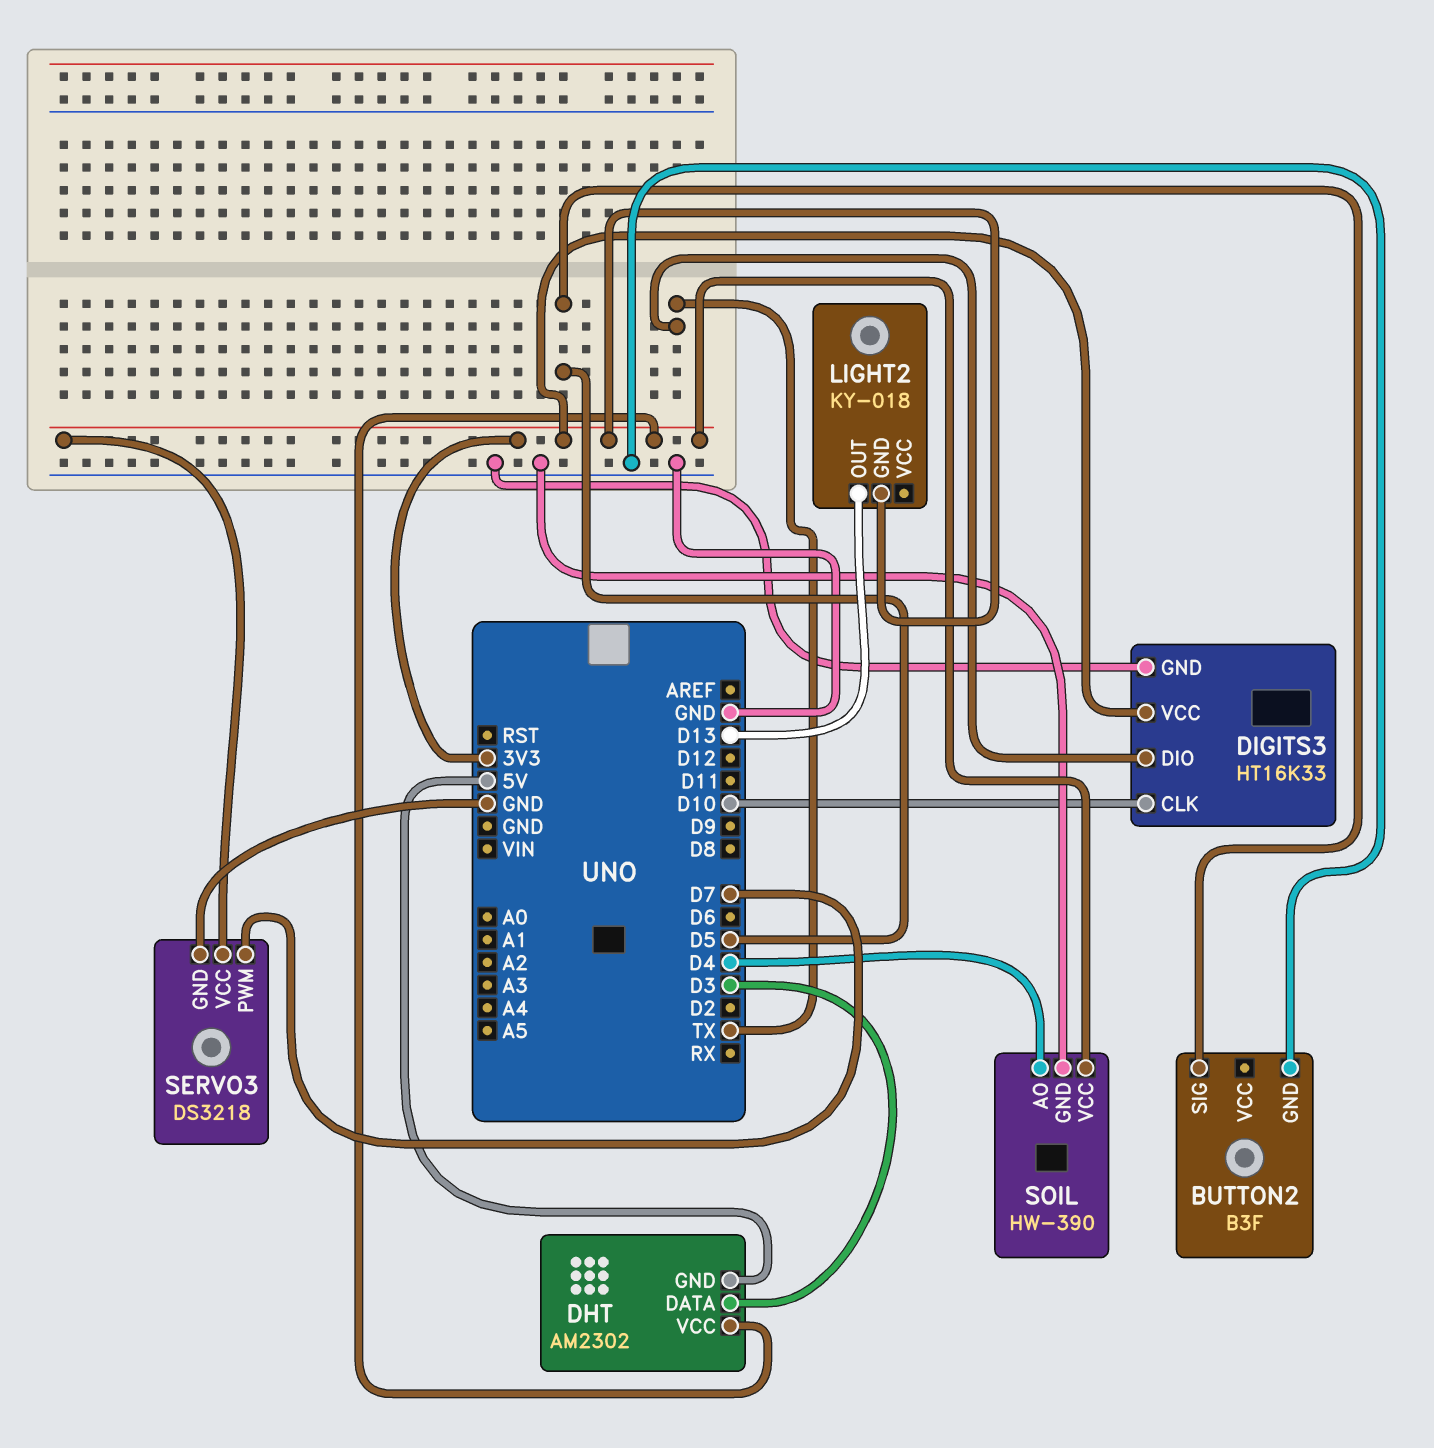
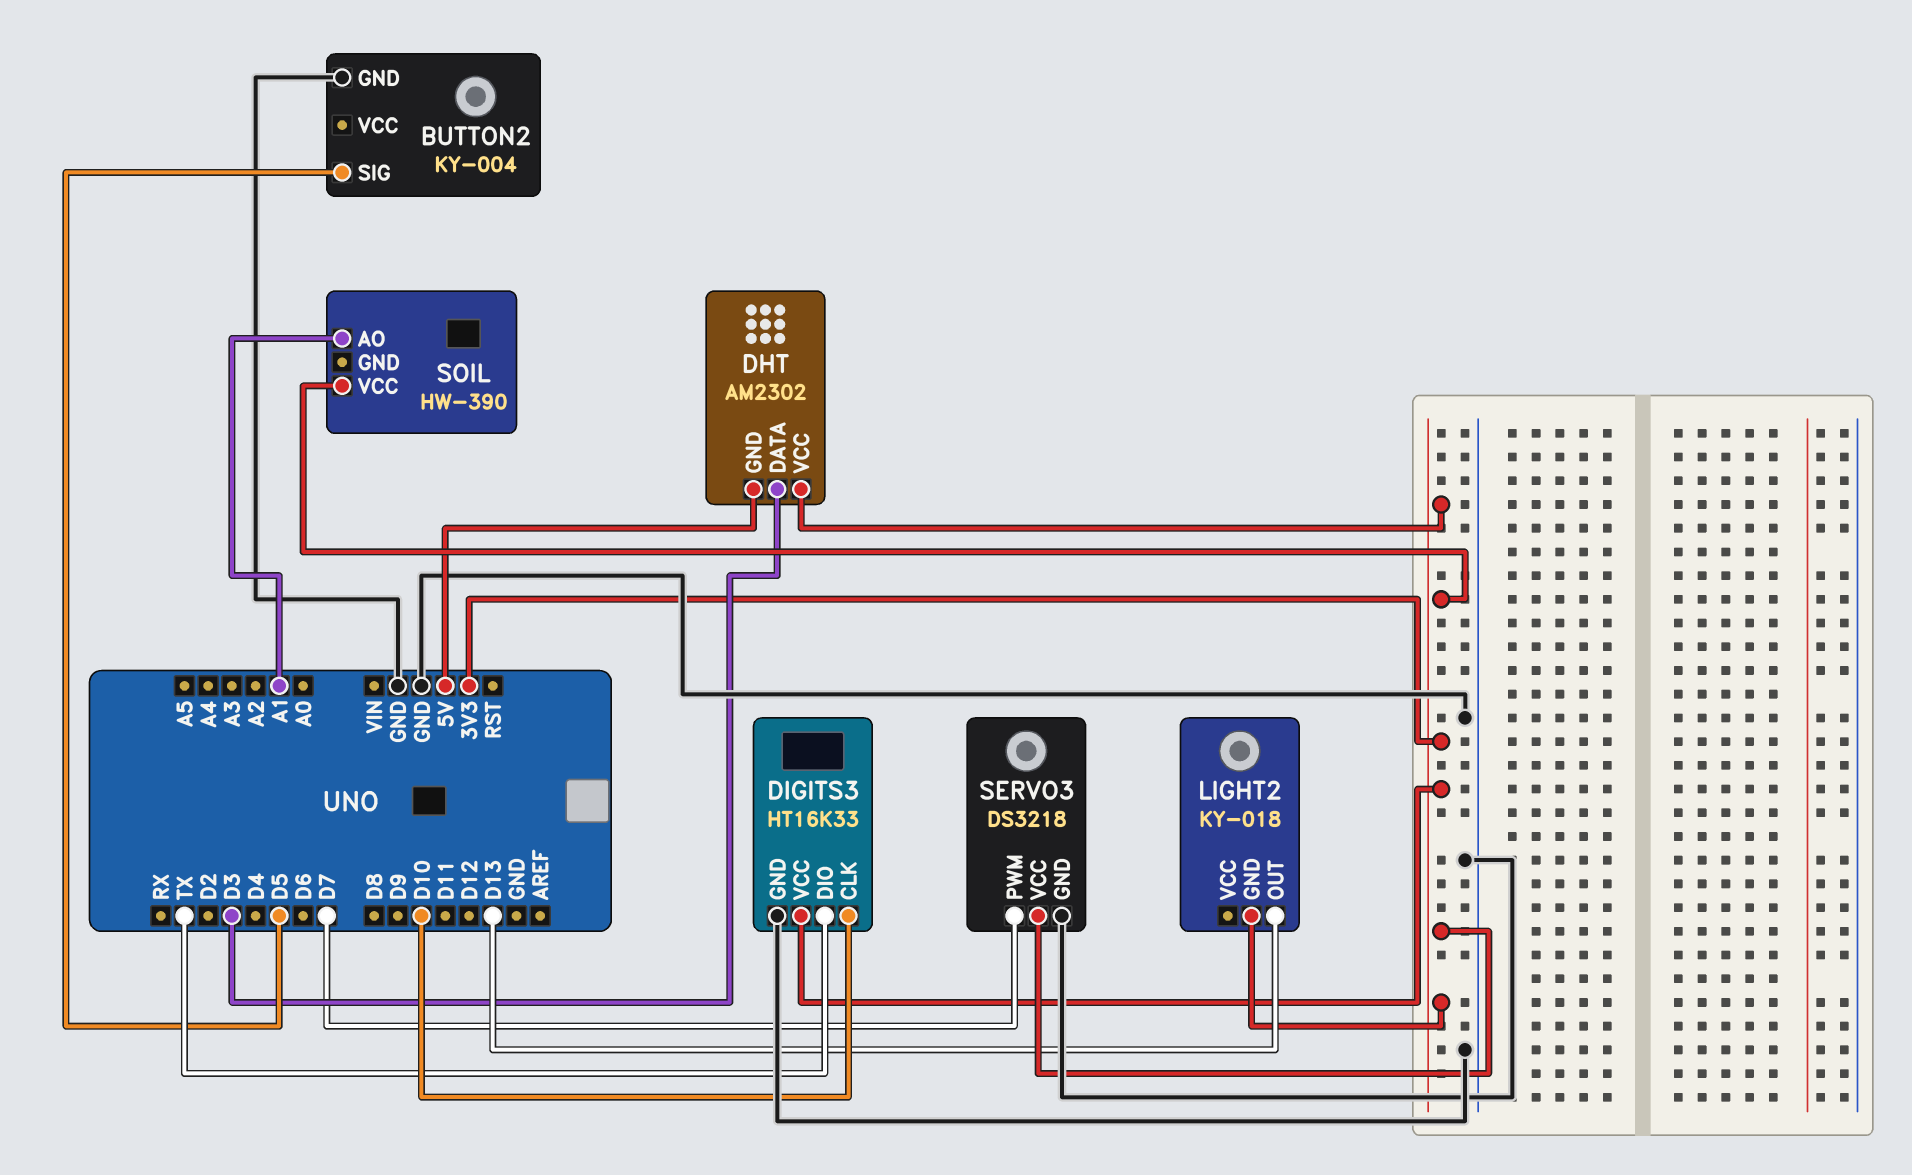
BUTTON2: B3F -> KY-004
SOIL pin AO: D4 -> A1
SOIL pin GND: GND -> none

